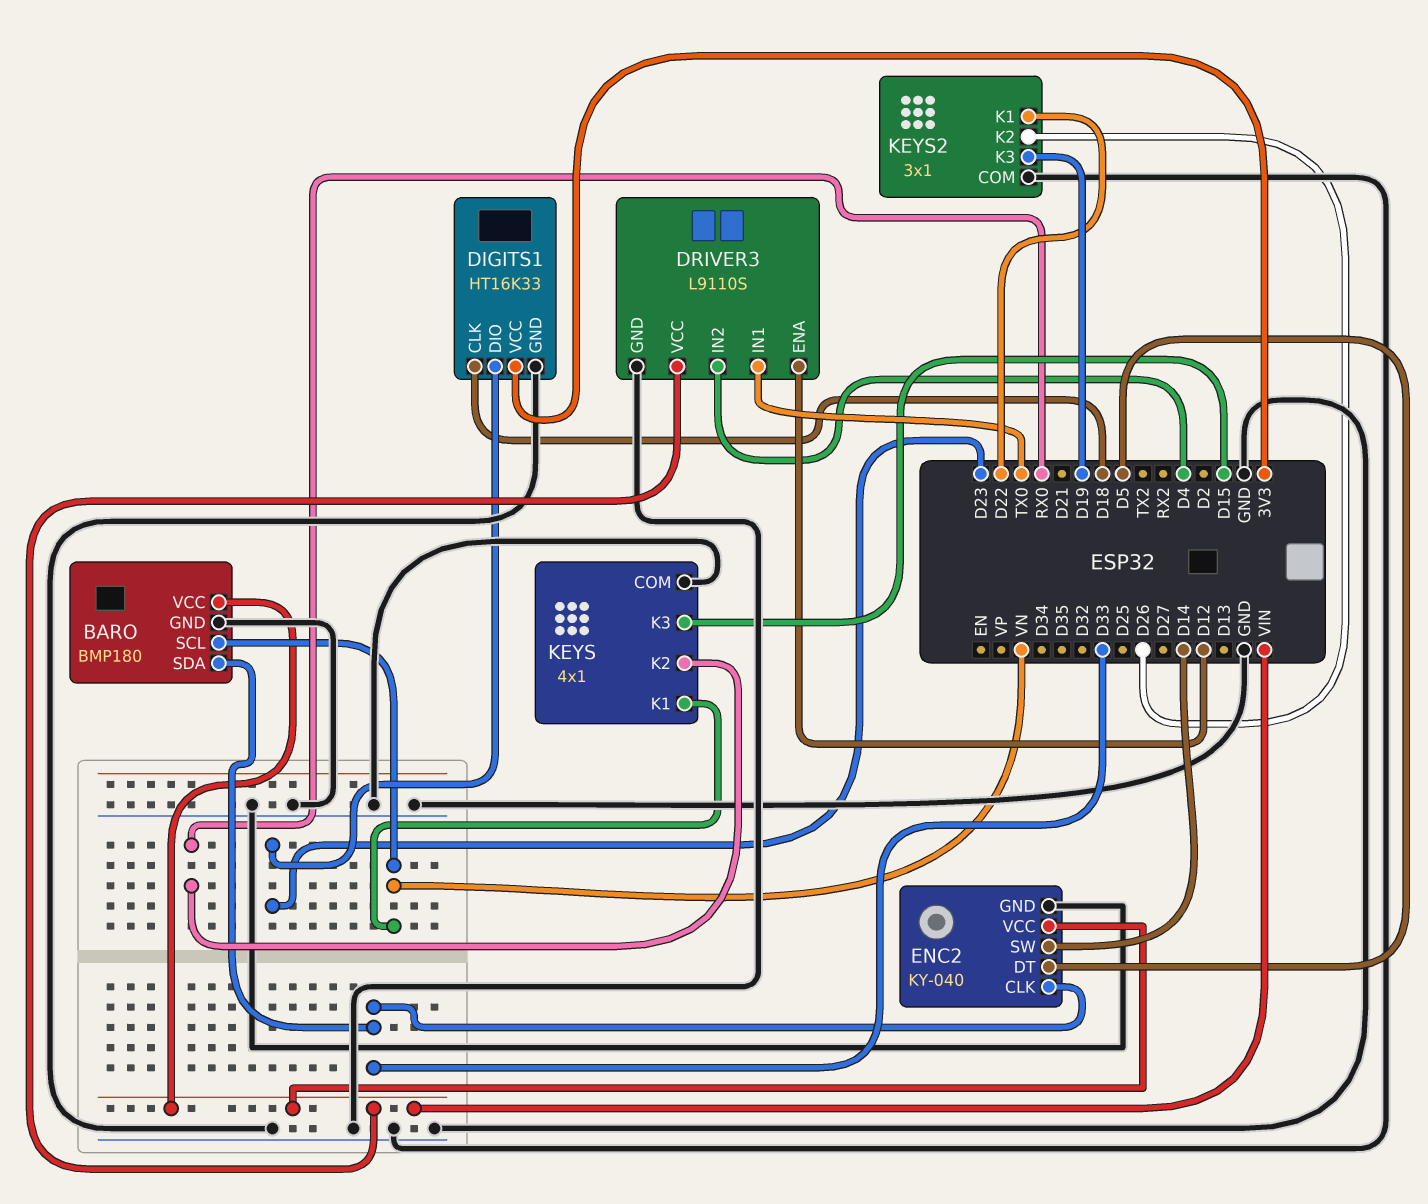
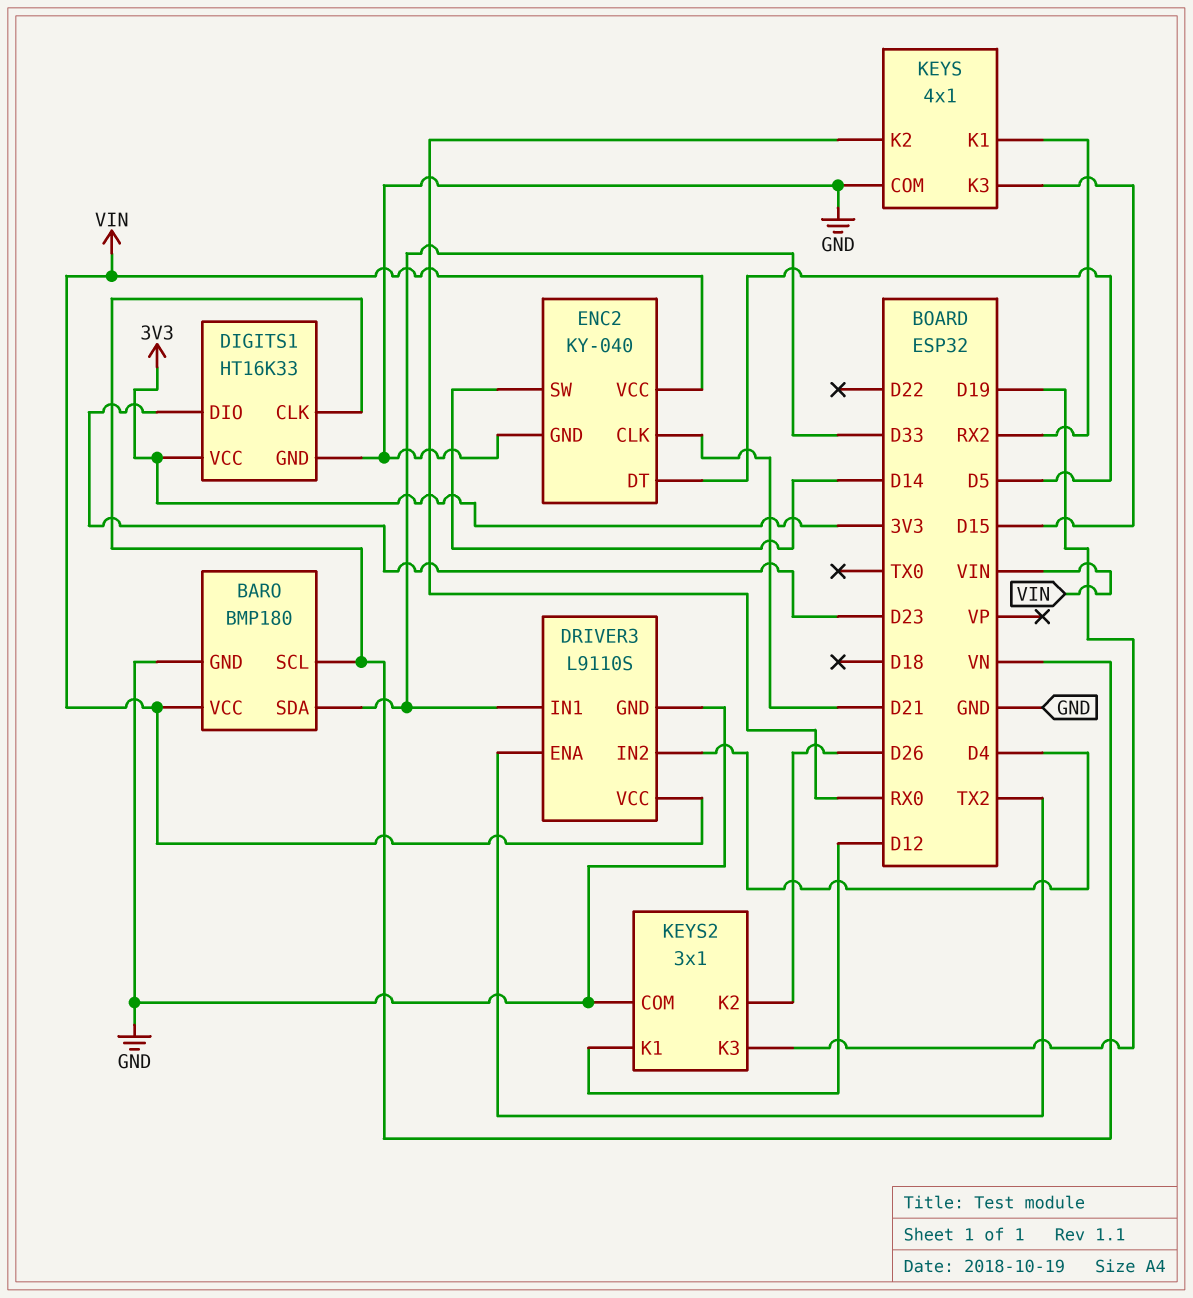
DIGITS1 pin CLK: D18 -> VN
DRIVER3 pin ENA: D12 -> TX2
DRIVER3 pin IN1: TX0 -> D33
ENC2 pin CLK: D33 -> D21
KEYS pin K1: VN -> RX2
KEYS2 pin K1: D22 -> D12

